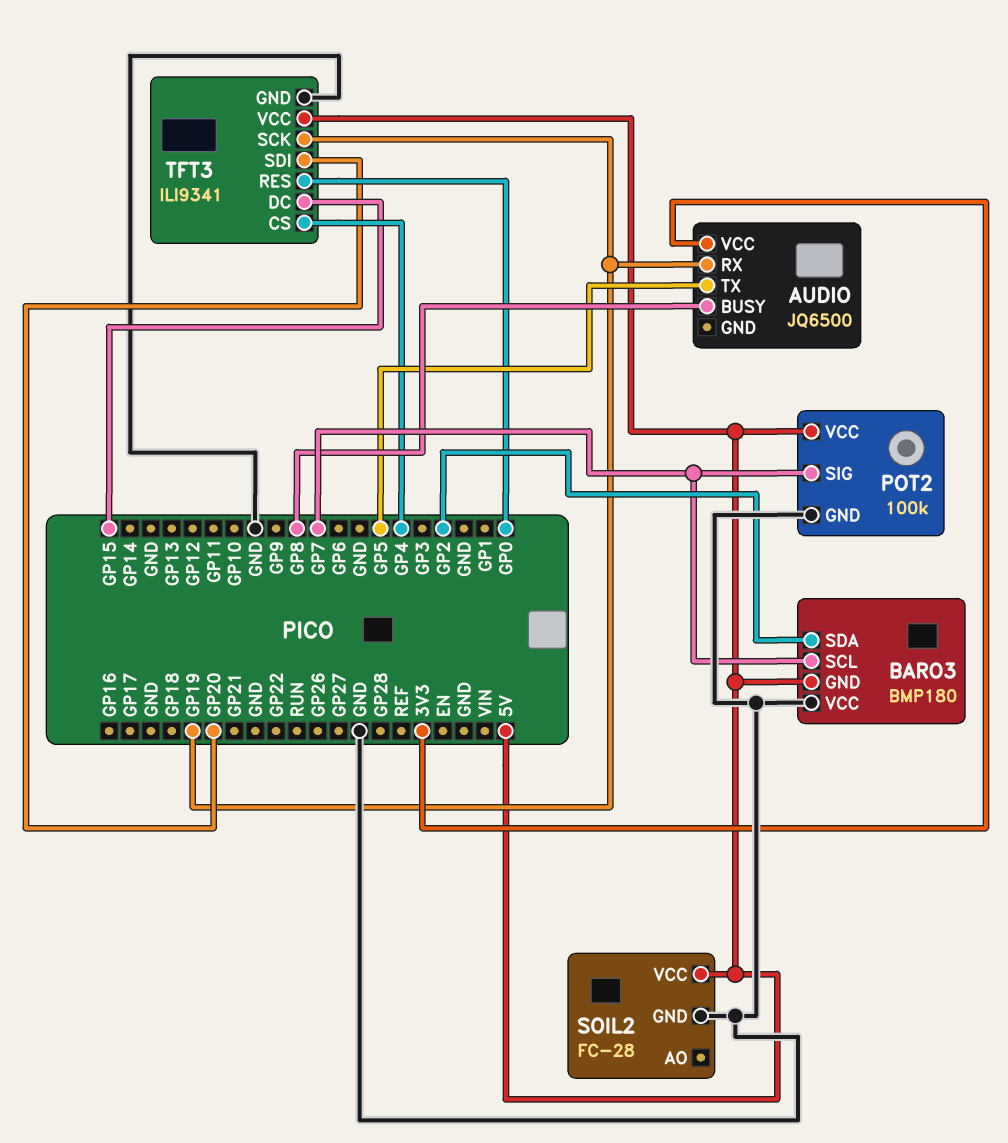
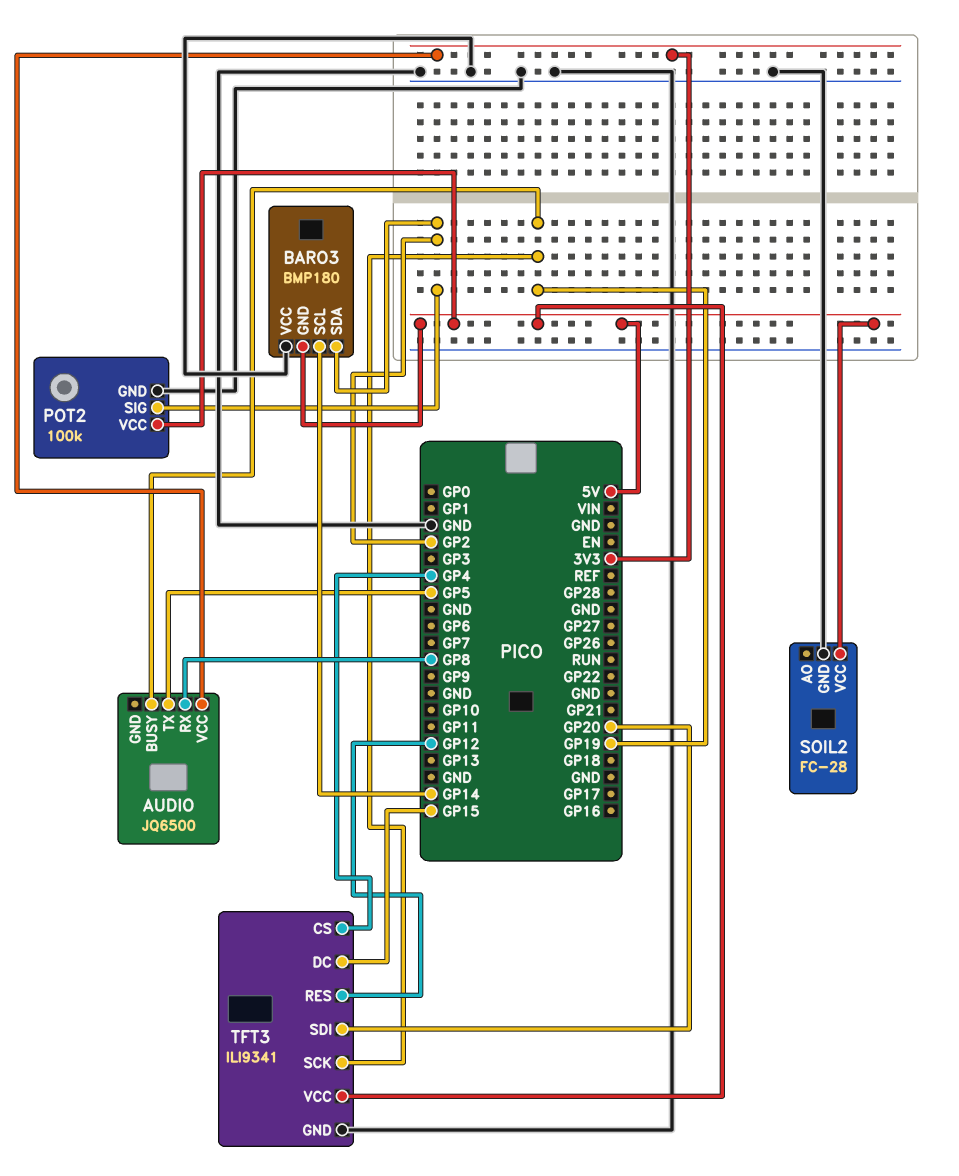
AUDIO pin BUSY: GP8 -> GP19
AUDIO pin RX: GP19 -> GP8
BARO3 pin SCL: GP7 -> GP14
POT2 pin SIG: GP7 -> GP2
TFT3 pin RES: GP0 -> GP12

